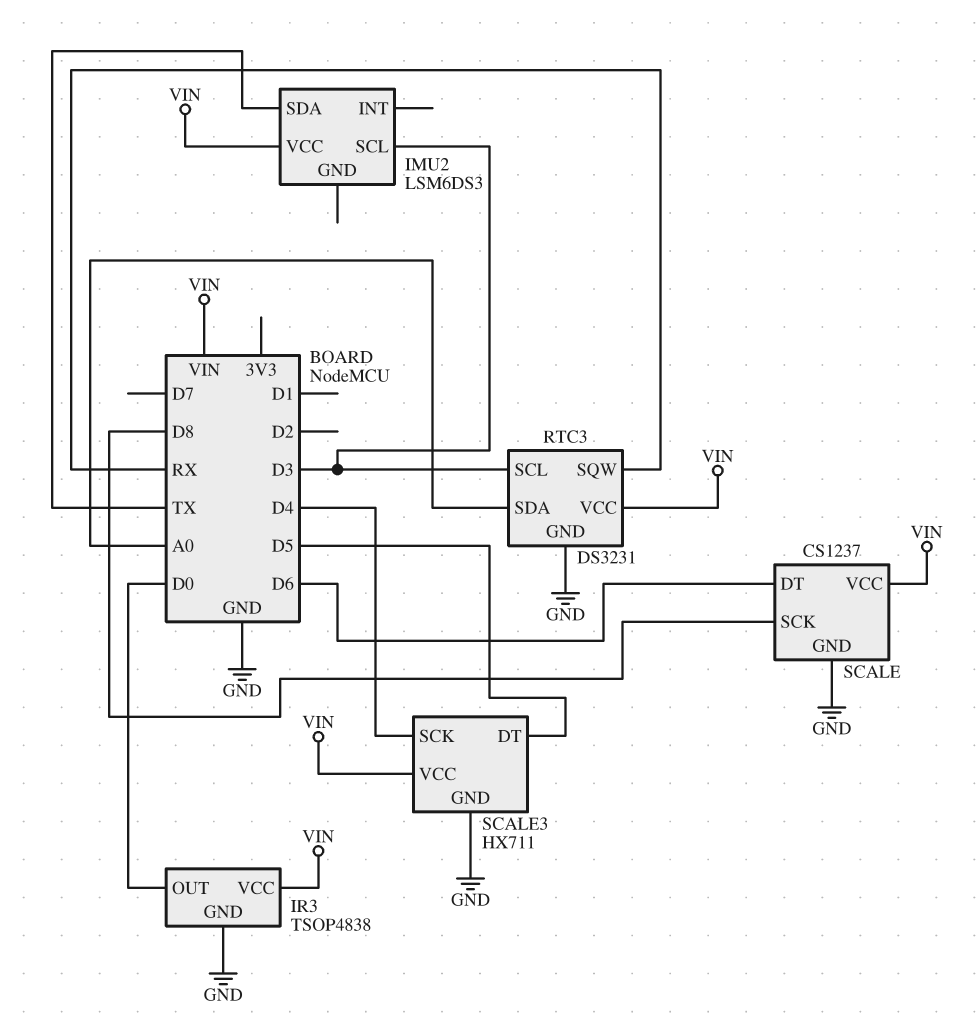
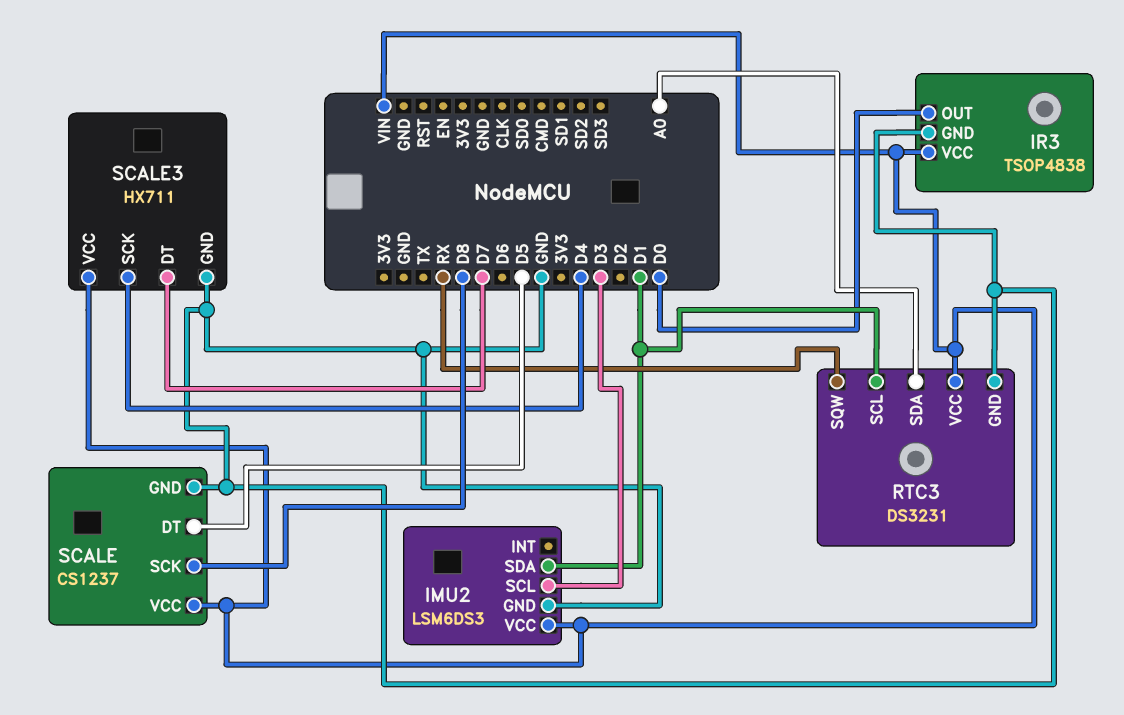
IMU2 pin GND: none -> GND
IMU2 pin SDA: TX -> D1
RTC3 pin SCL: D3 -> D1
SCALE pin DT: D6 -> D5
SCALE3 pin DT: D5 -> D7

